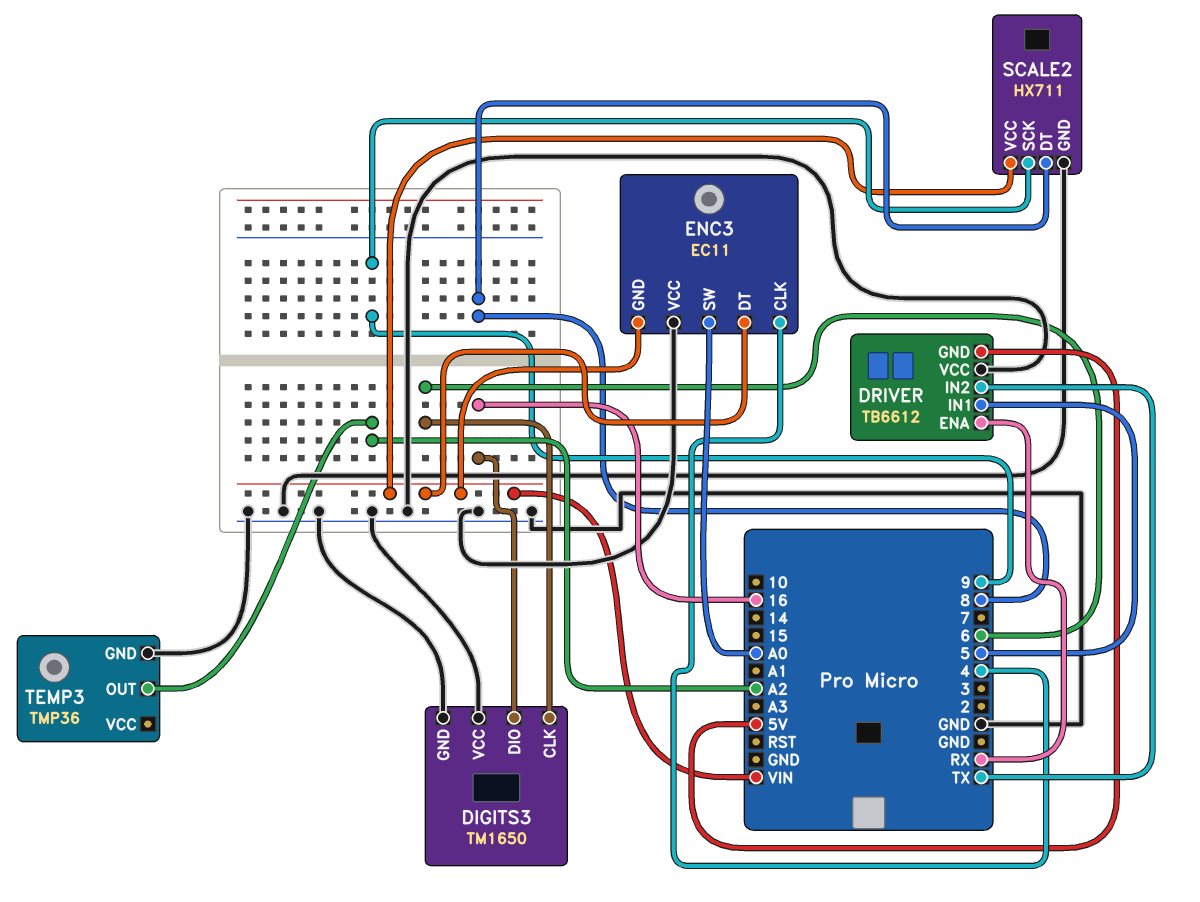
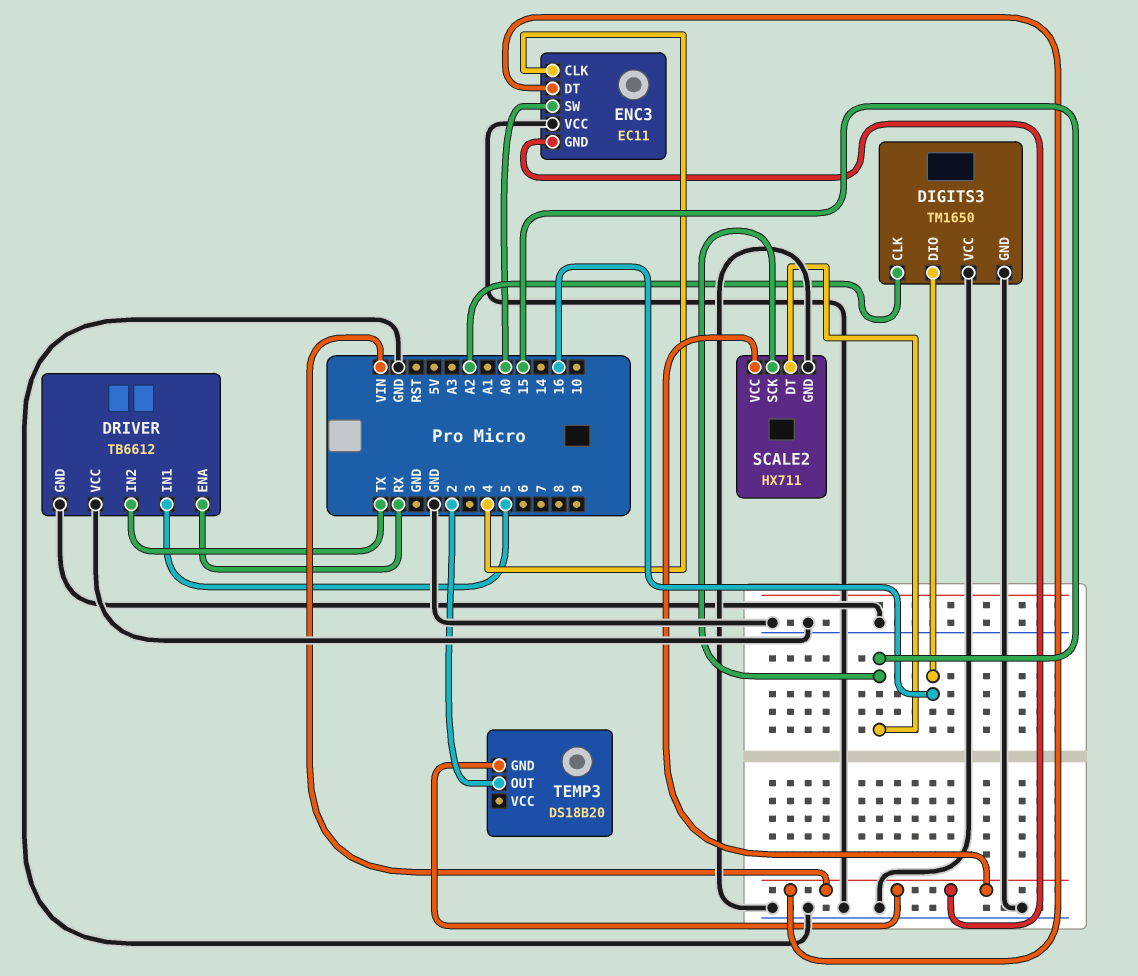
DIGITS3 pin CLK: 6 -> A2
DRIVER pin GND: 5V -> GND
SCALE2 pin DT: 8 -> 15
SCALE2 pin SCK: 9 -> 15
TEMP3: TMP36 -> DS18B20
TEMP3 pin GND: GND -> VIN
TEMP3 pin OUT: A2 -> 2

